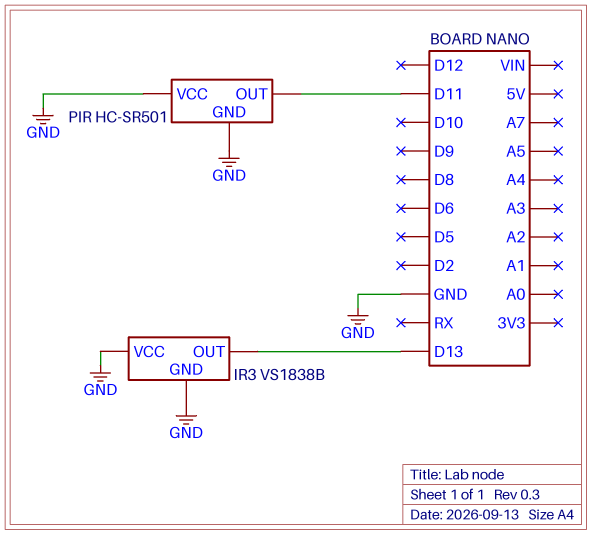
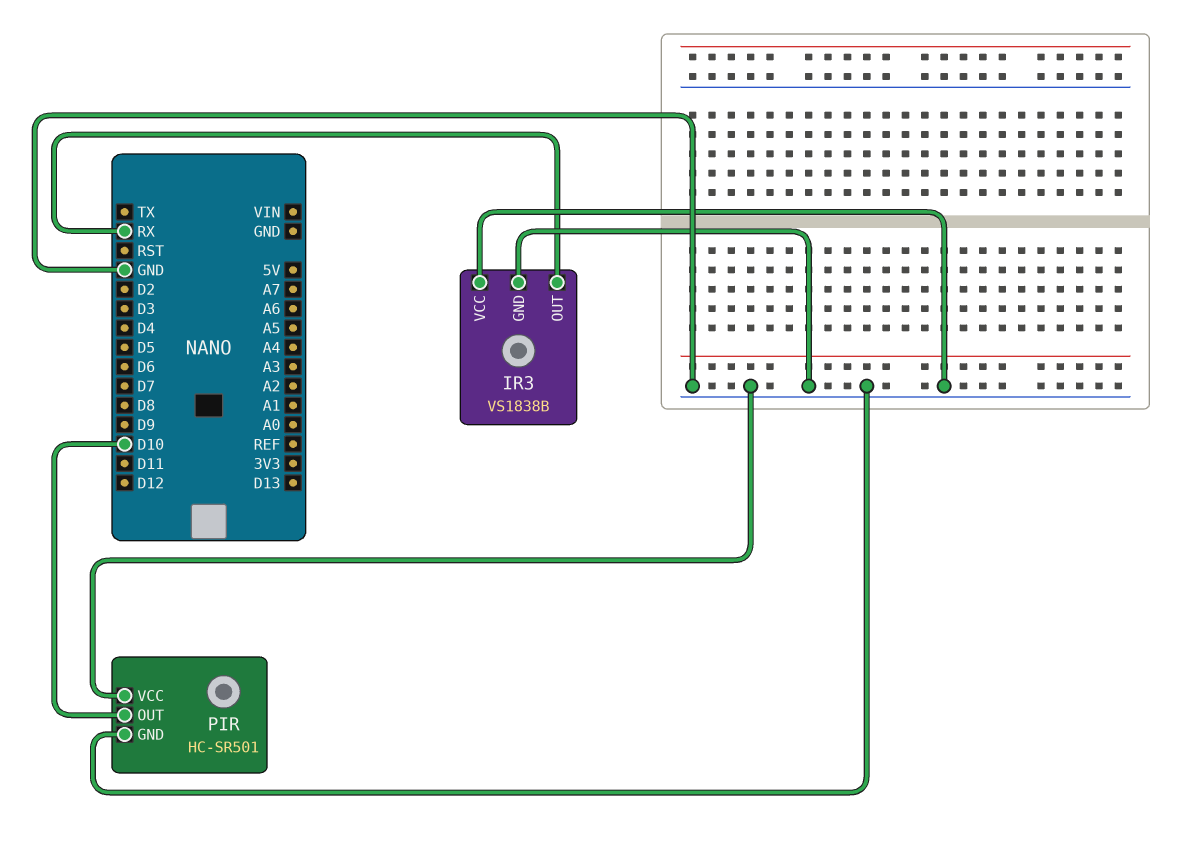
IR3 pin OUT: D13 -> RX
PIR pin OUT: D11 -> D10

